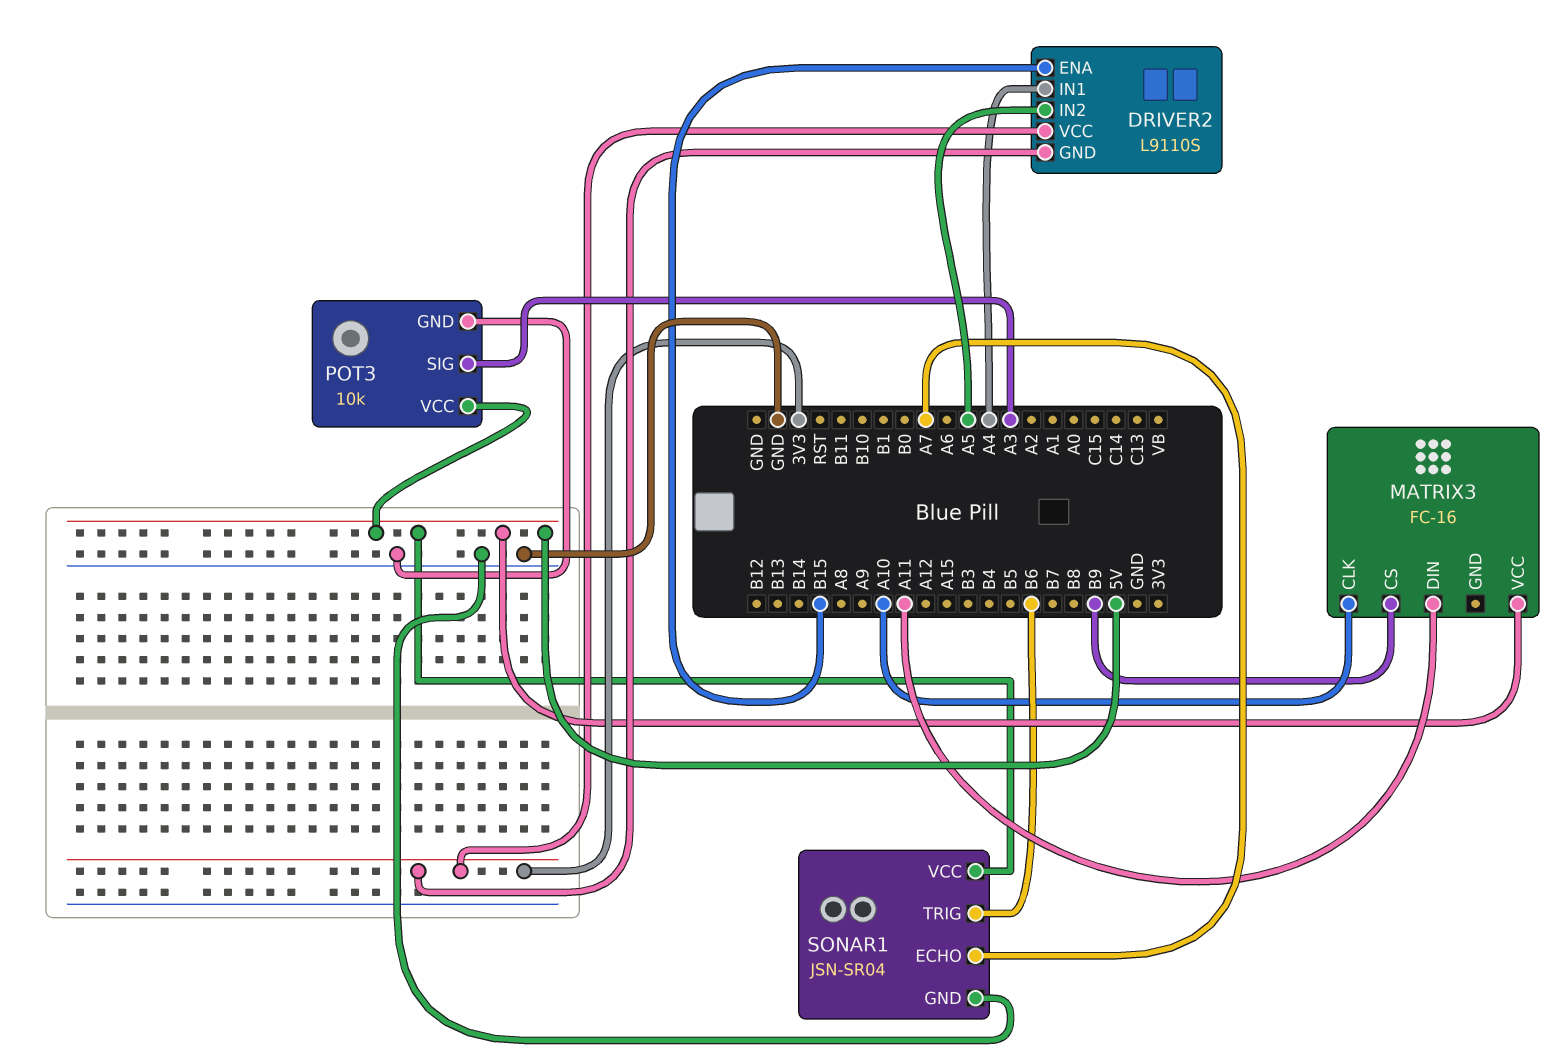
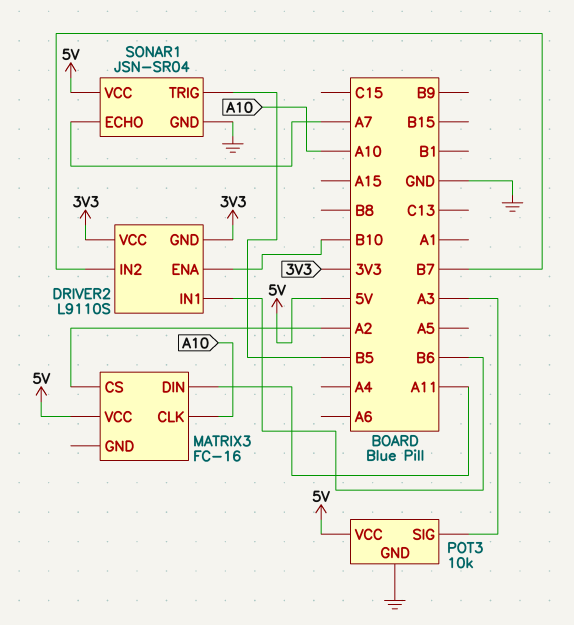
DRIVER2 pin ENA: B15 -> B10
DRIVER2 pin IN1: A4 -> B6
DRIVER2 pin IN2: A5 -> B7
MATRIX3 pin CS: B9 -> A2
SONAR1 pin TRIG: B6 -> B5

